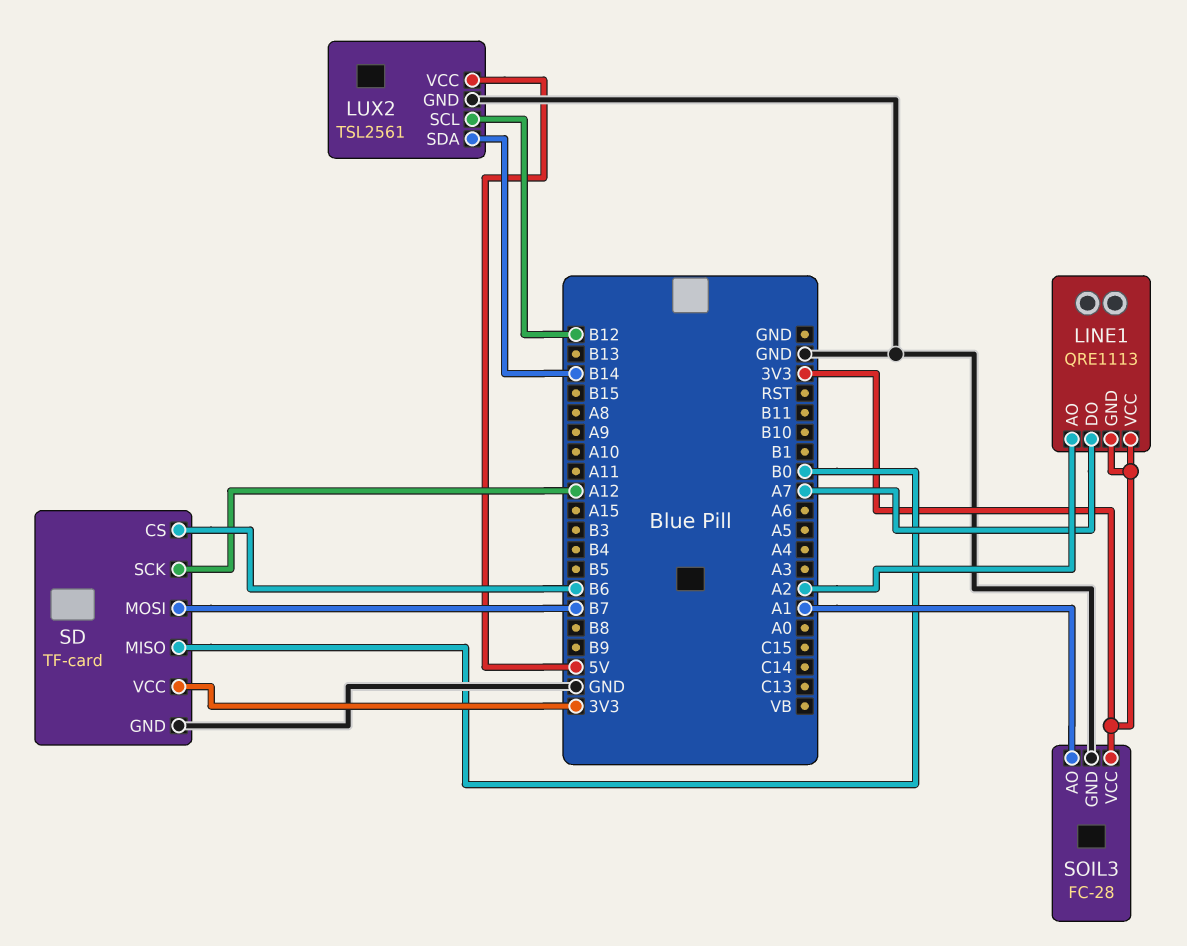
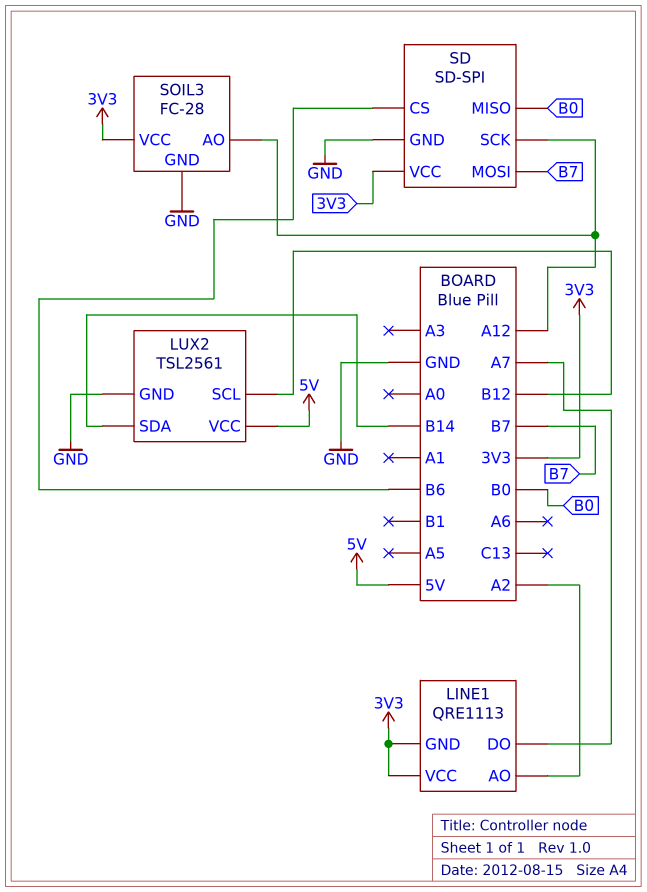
SD: TF-card -> SD-SPI
SOIL3 pin AO: A1 -> A12

